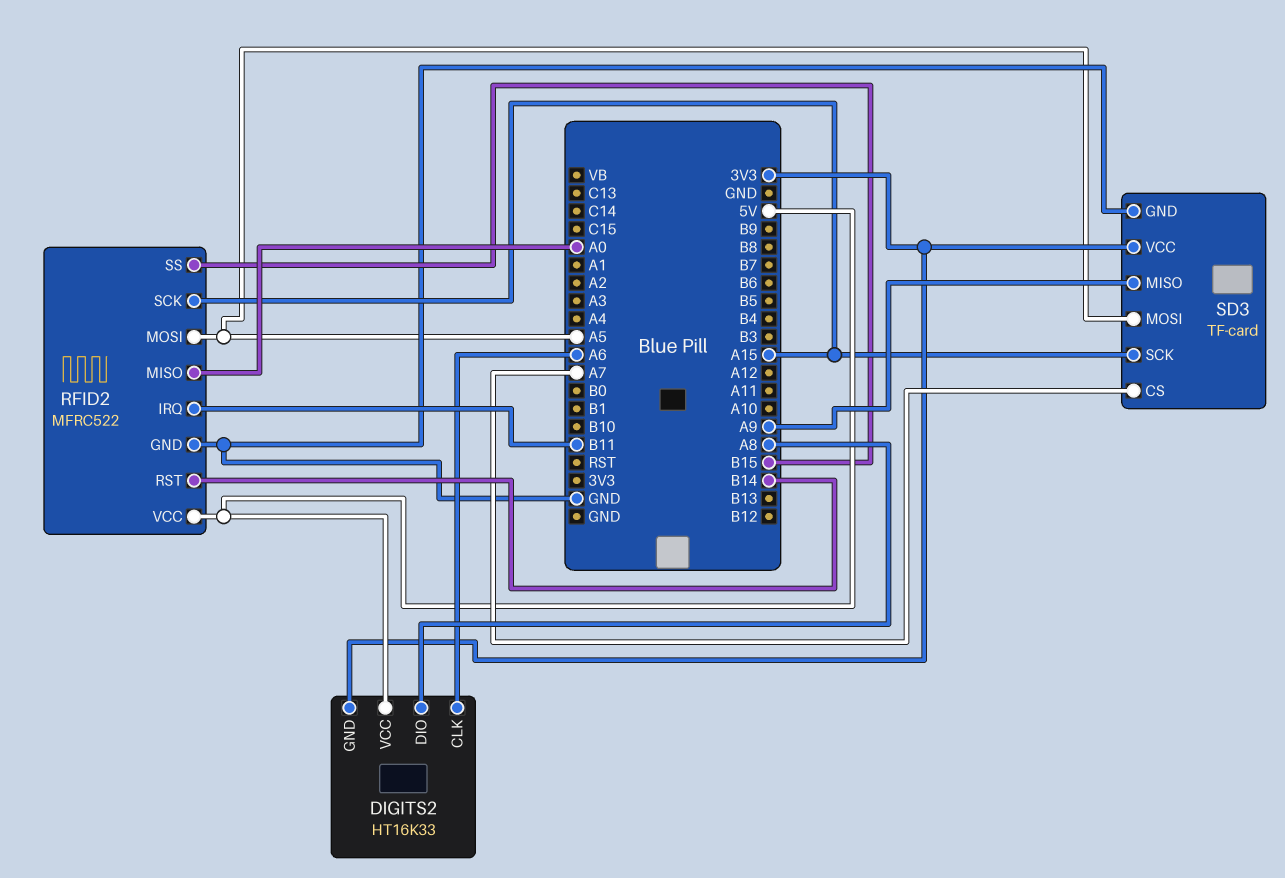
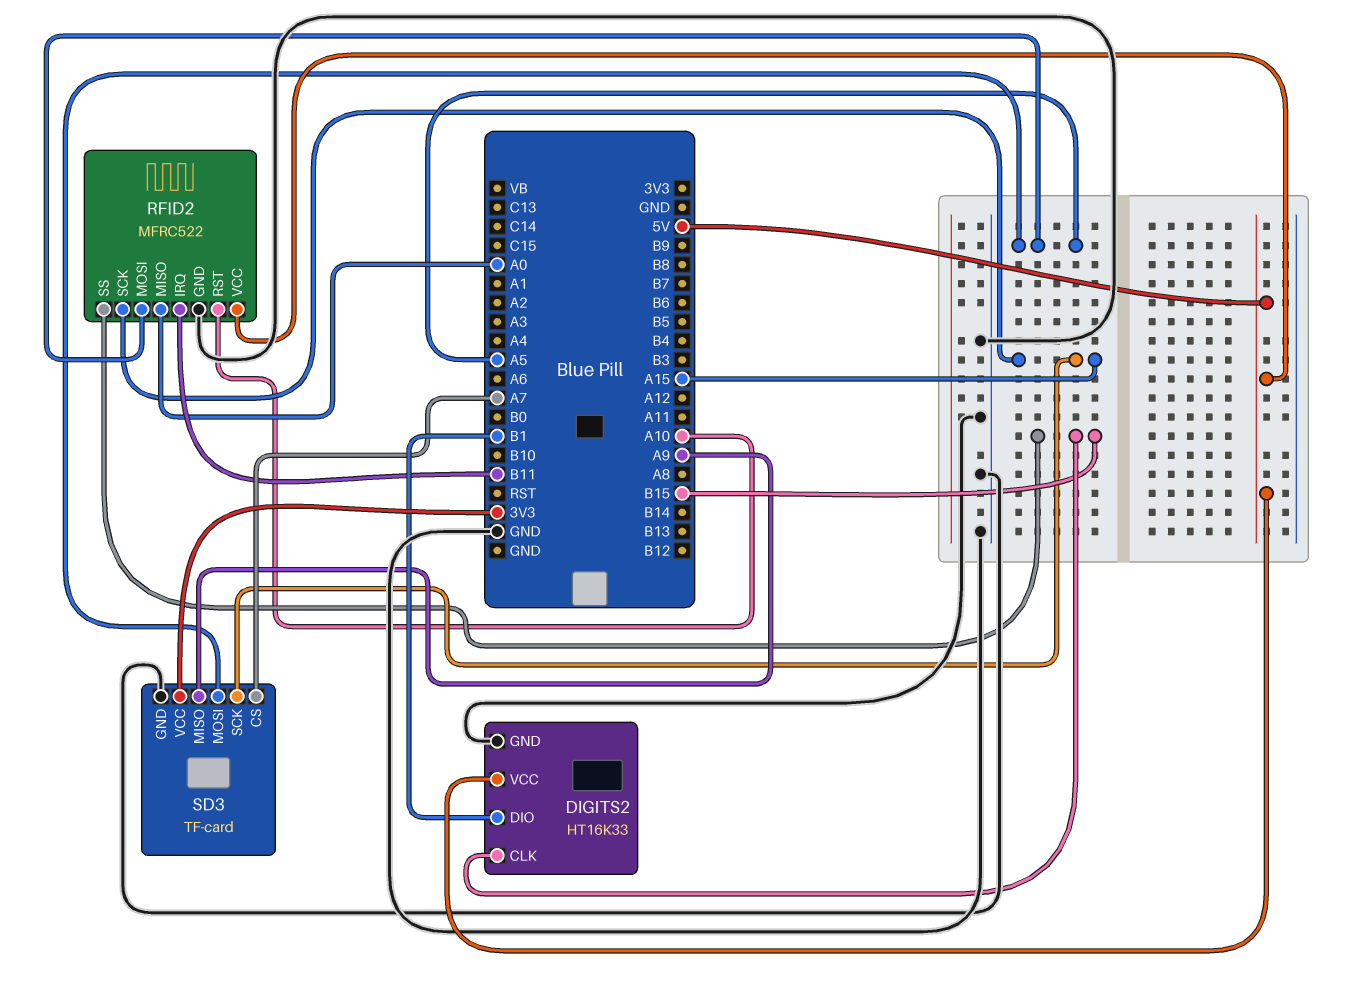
DIGITS2 pin CLK: A6 -> B15
DIGITS2 pin DIO: A8 -> B1
DIGITS2 pin GND: 3V3 -> GND
RFID2 pin RST: B14 -> A10

